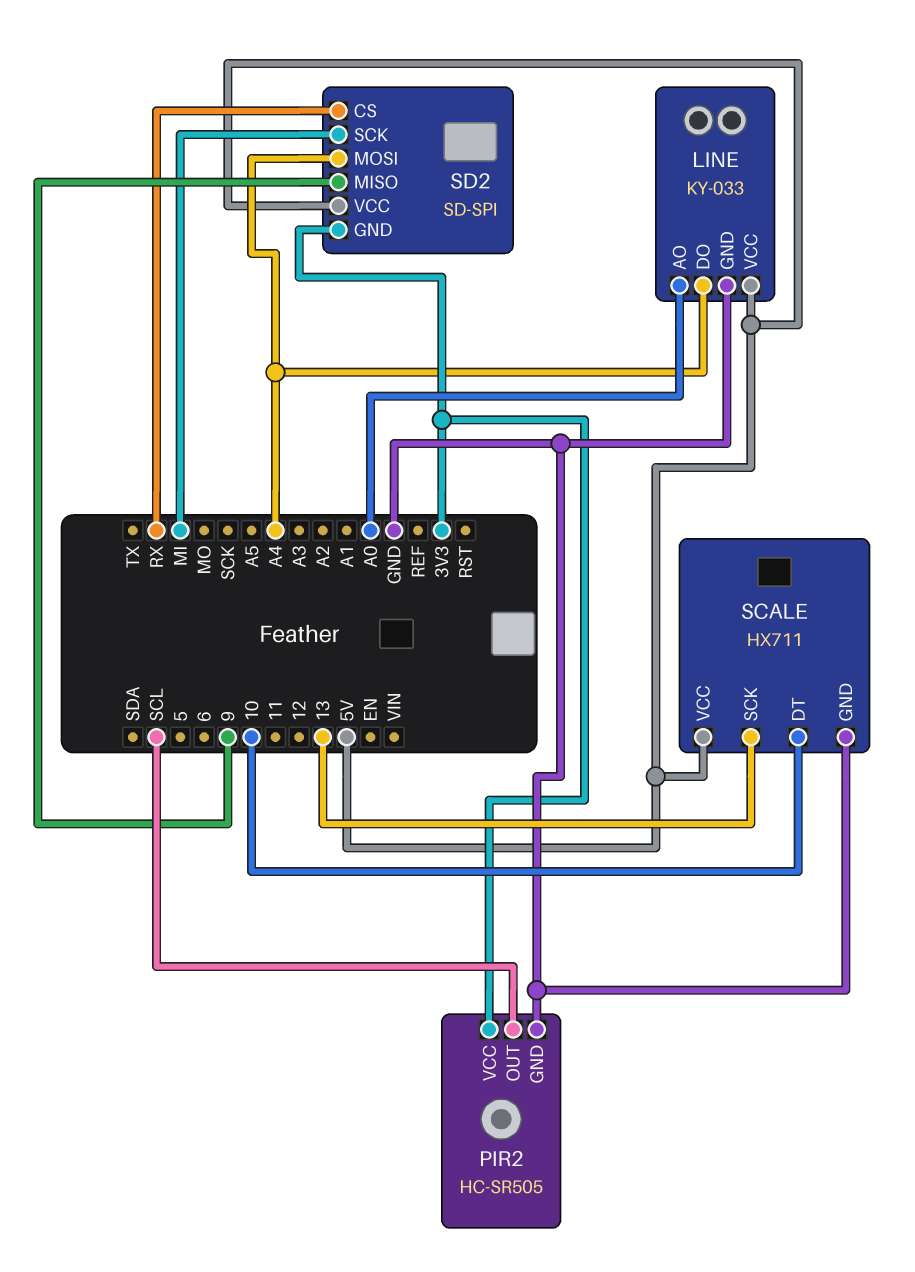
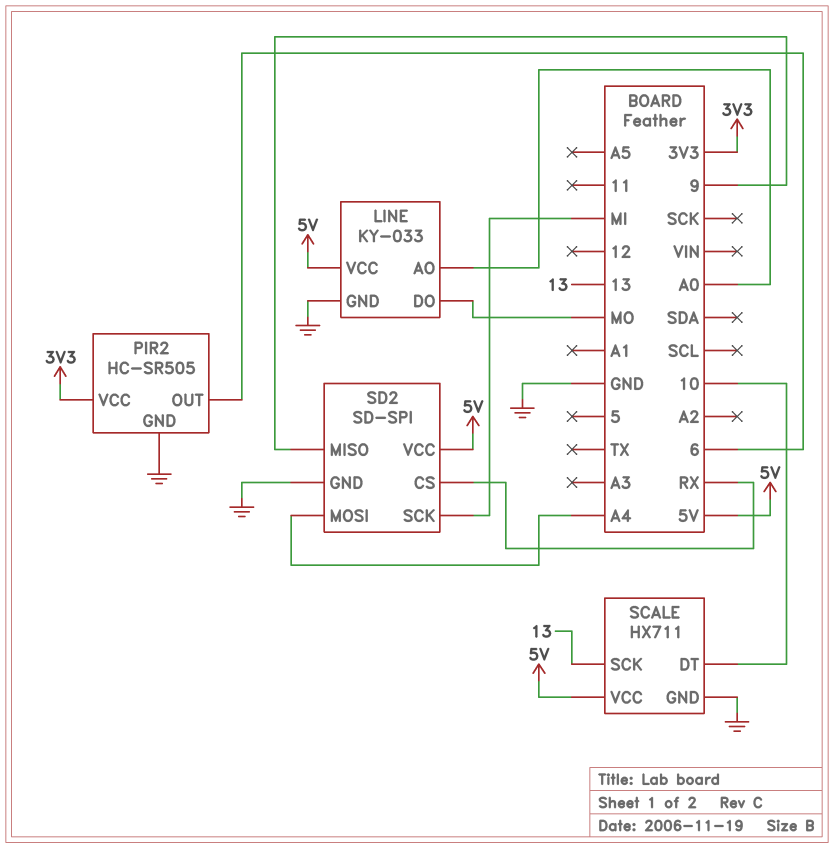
LINE pin DO: A4 -> MO
PIR2 pin OUT: SCL -> 6
SD2 pin GND: 3V3 -> GND

